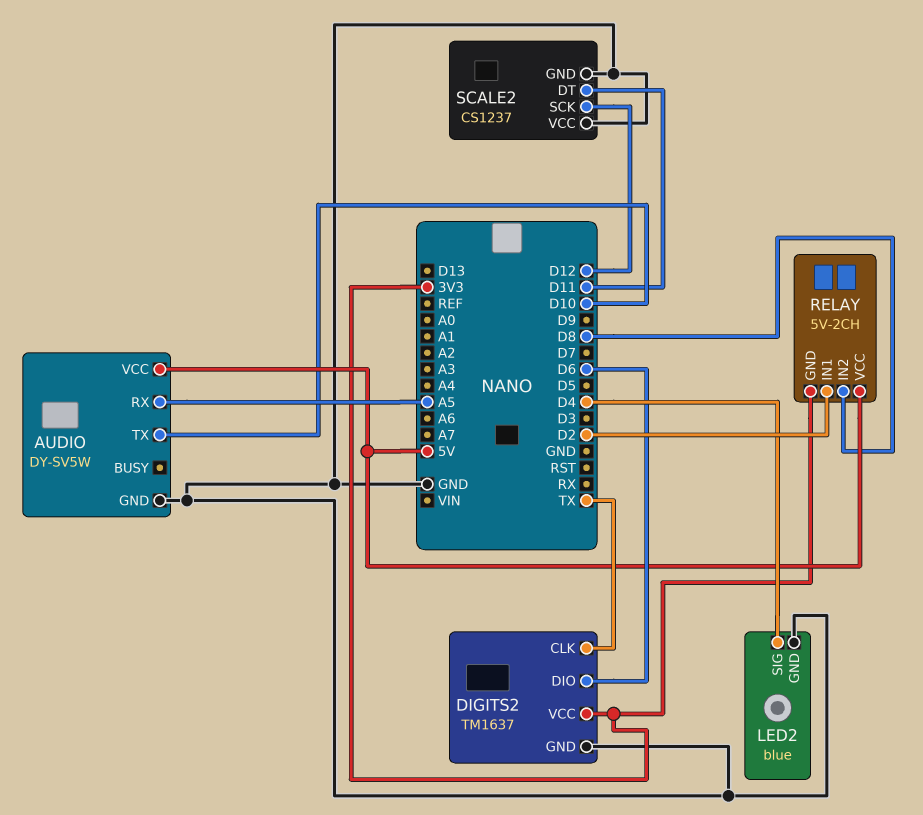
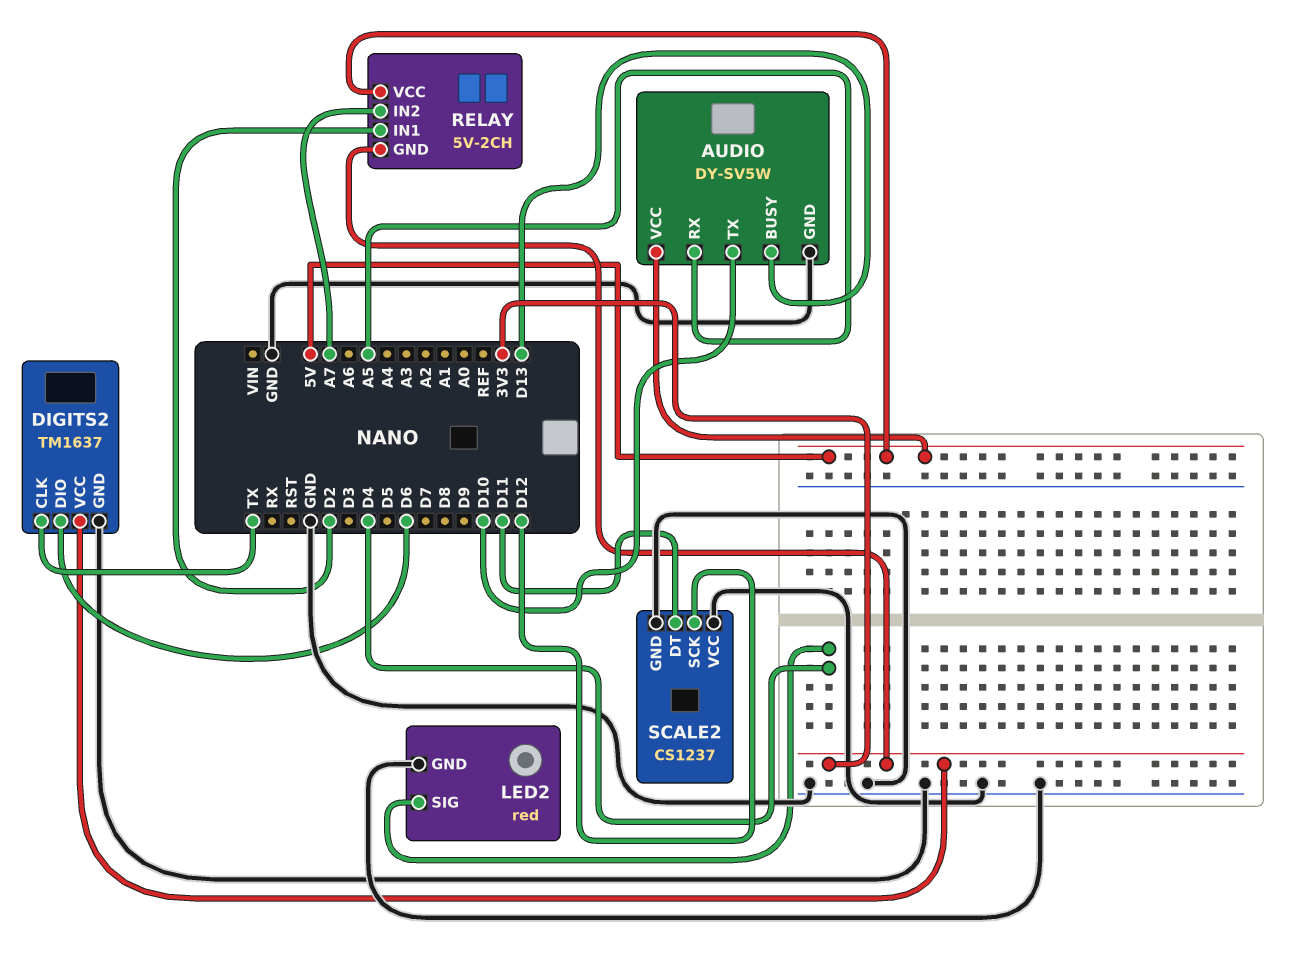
AUDIO pin BUSY: none -> D13
LED2: blue -> red
RELAY pin IN2: D8 -> A7

